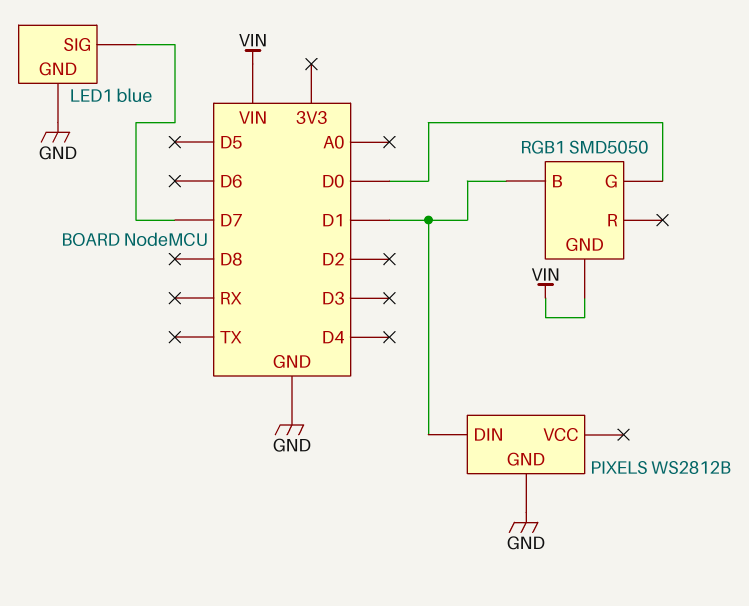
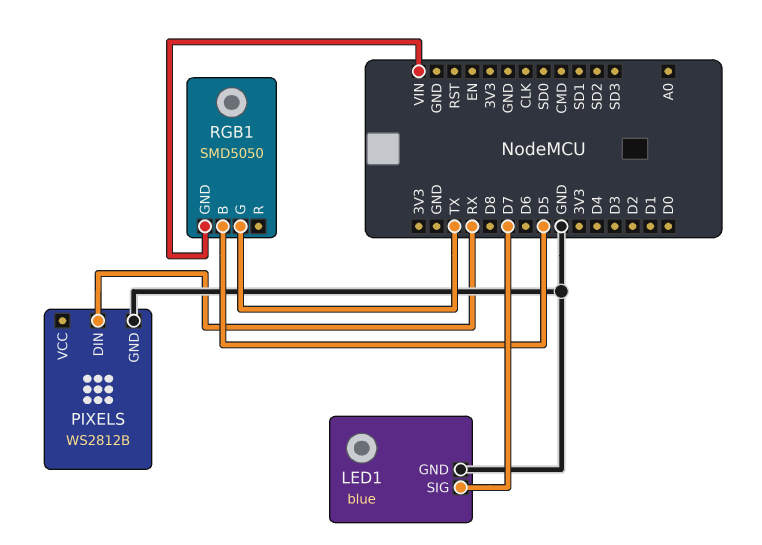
PIXELS pin DIN: D1 -> RX
RGB1 pin B: D1 -> D5
RGB1 pin G: D0 -> TX

